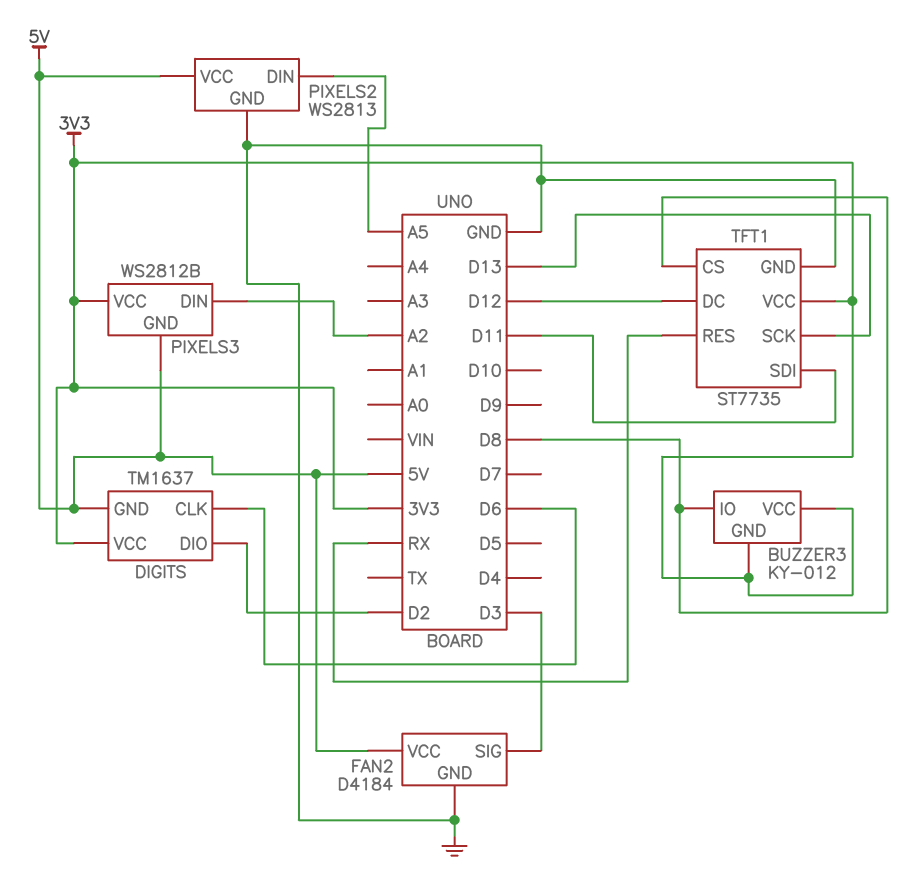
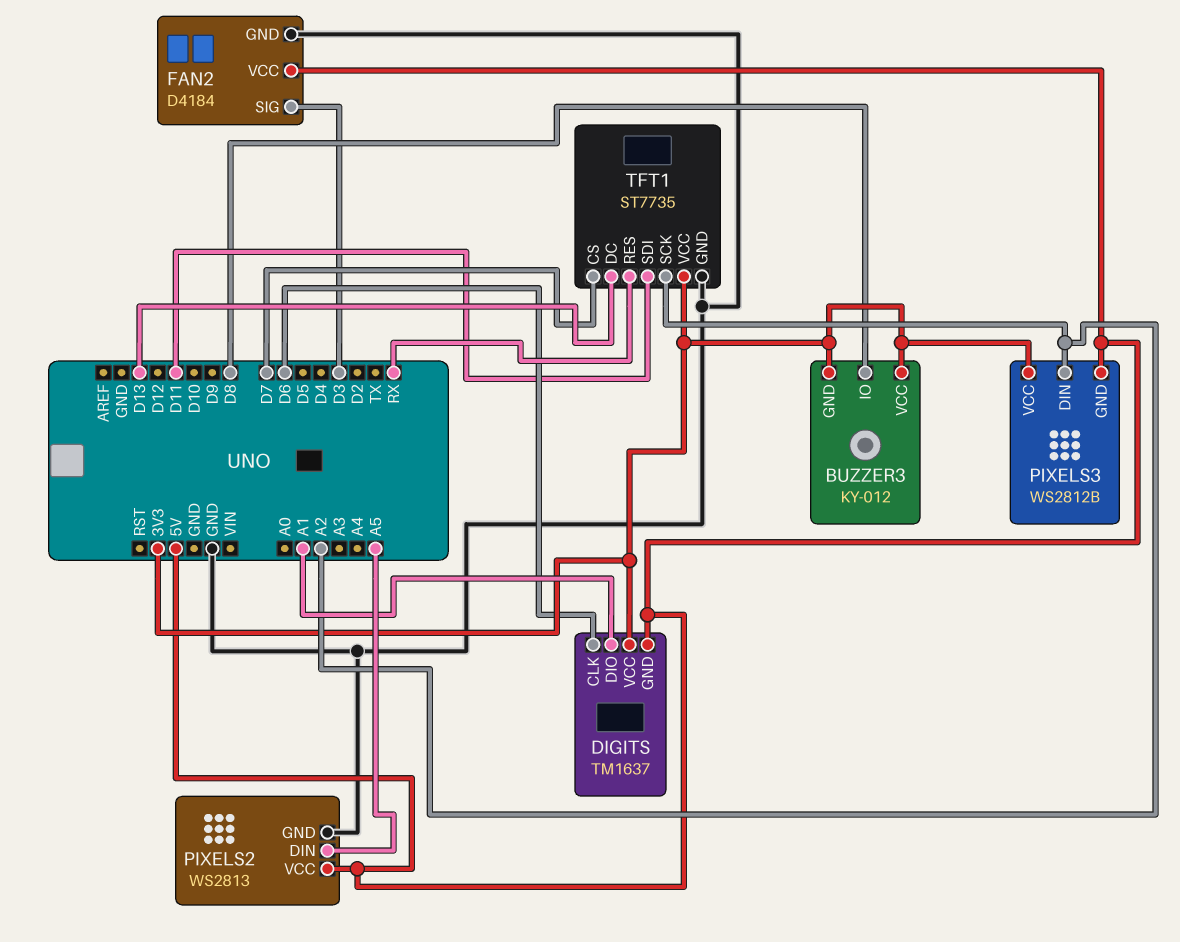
DIGITS pin DIO: D2 -> A1
TFT1 pin CS: D8 -> D7
TFT1 pin DC: D12 -> D13
TFT1 pin SCK: D13 -> A2

